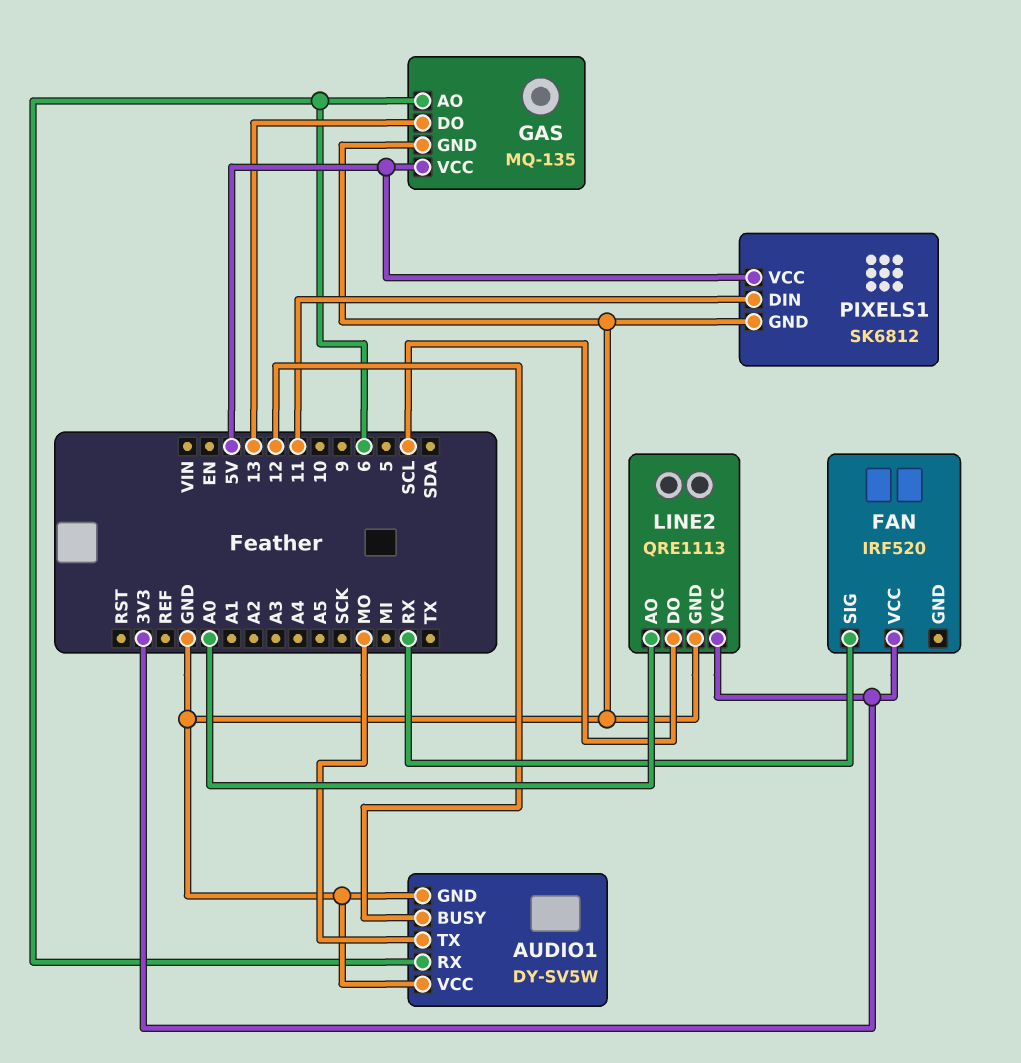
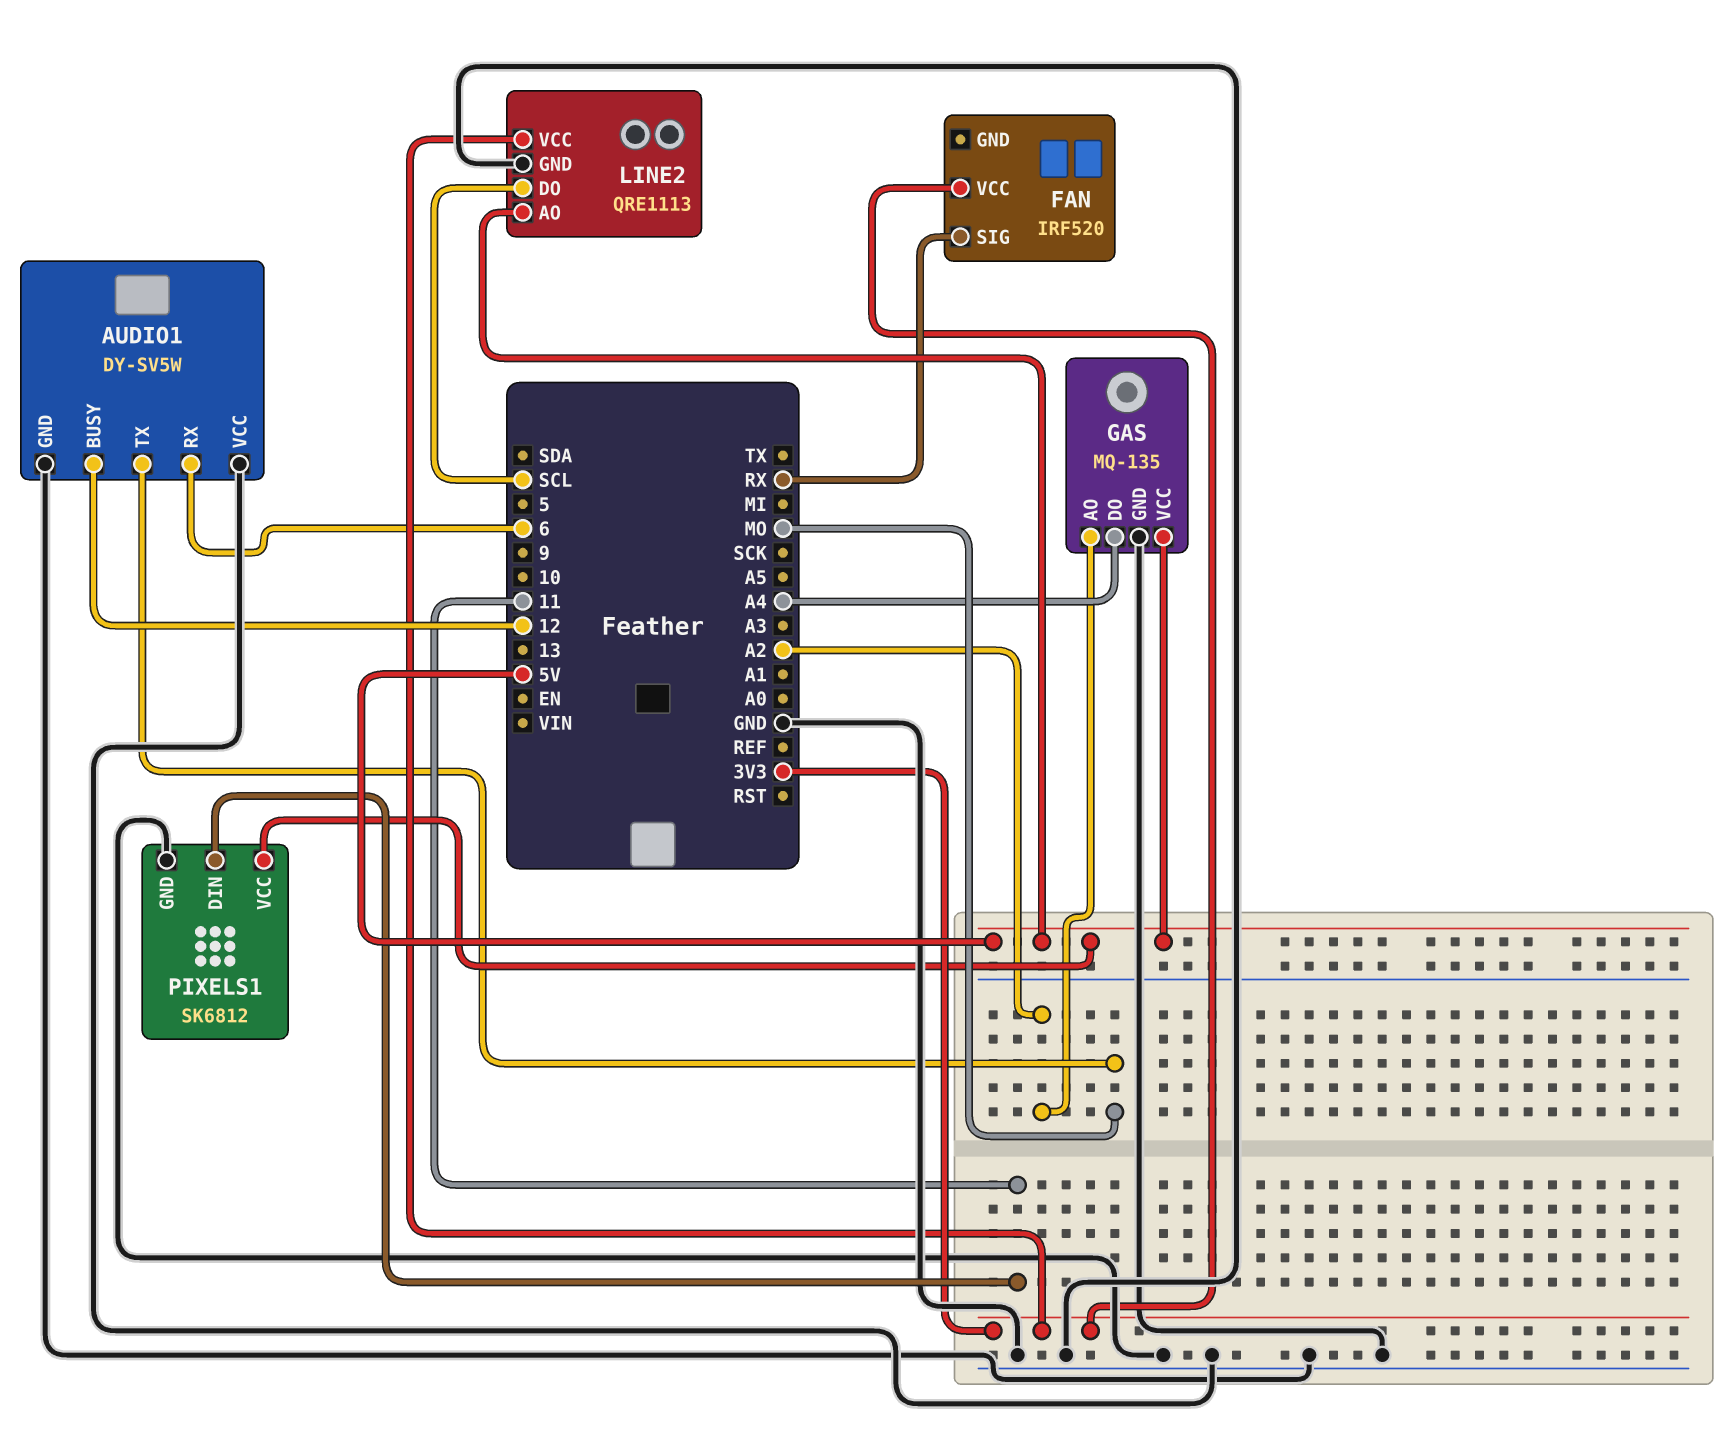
GAS pin AO: 6 -> A2
GAS pin DO: 13 -> A4
LINE2 pin AO: A0 -> 5V

